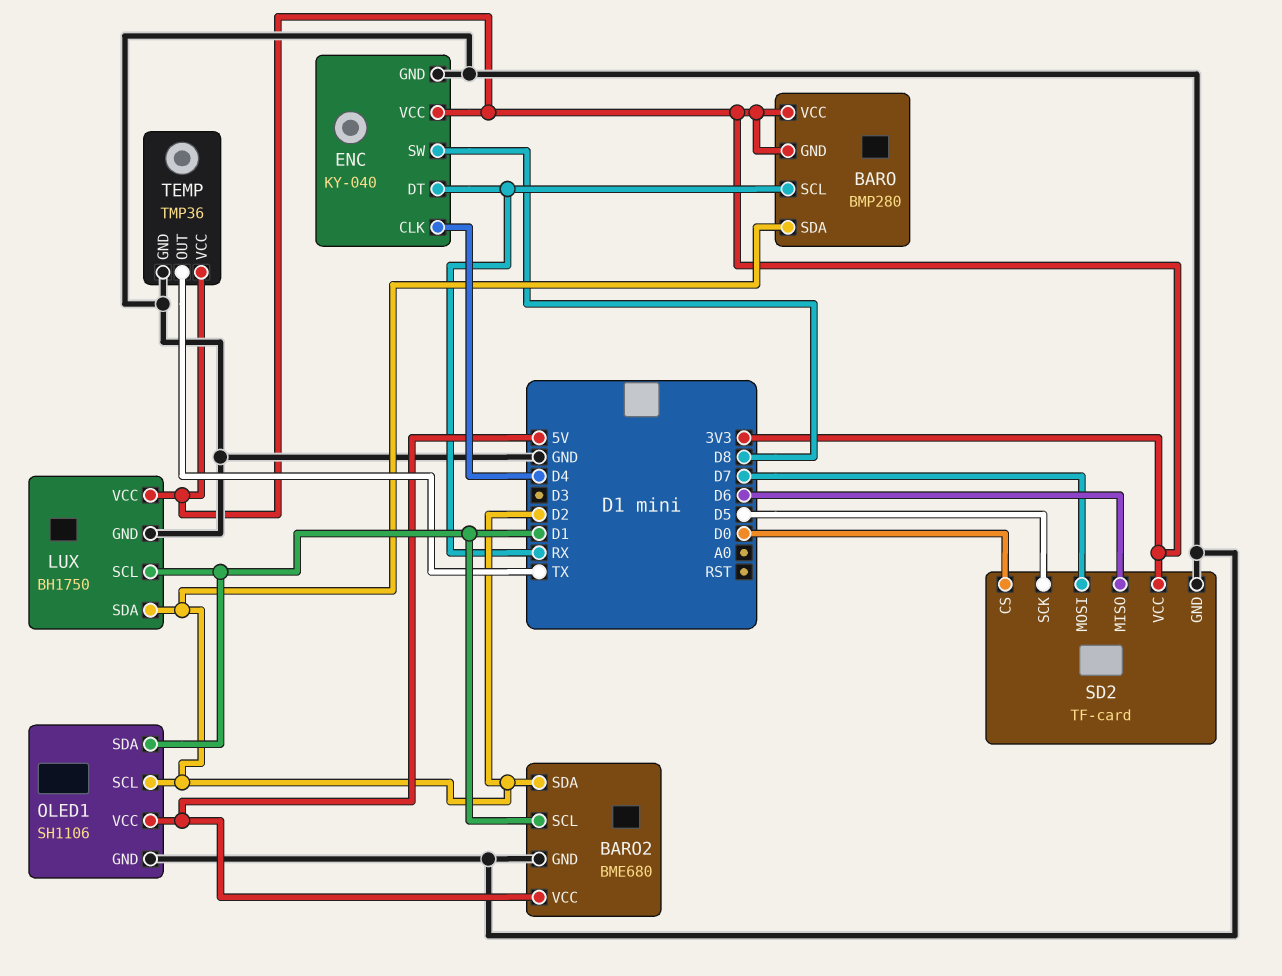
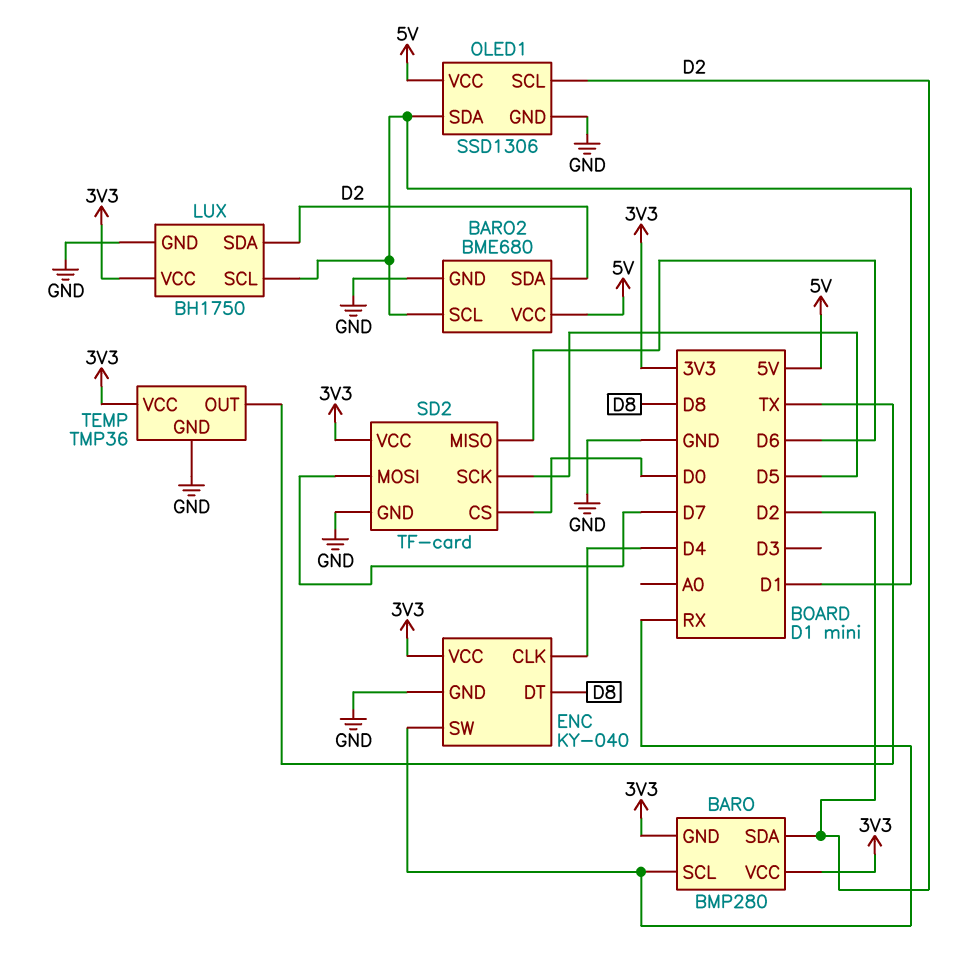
ENC pin DT: RX -> D8
ENC pin SW: D8 -> RX
OLED1: SH1106 -> SSD1306

